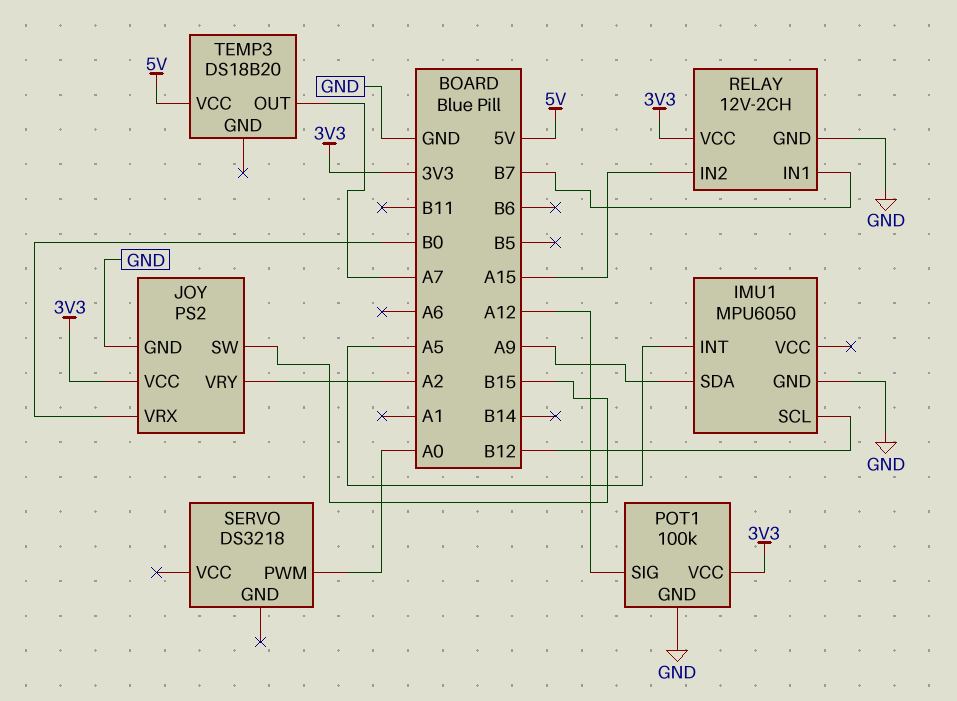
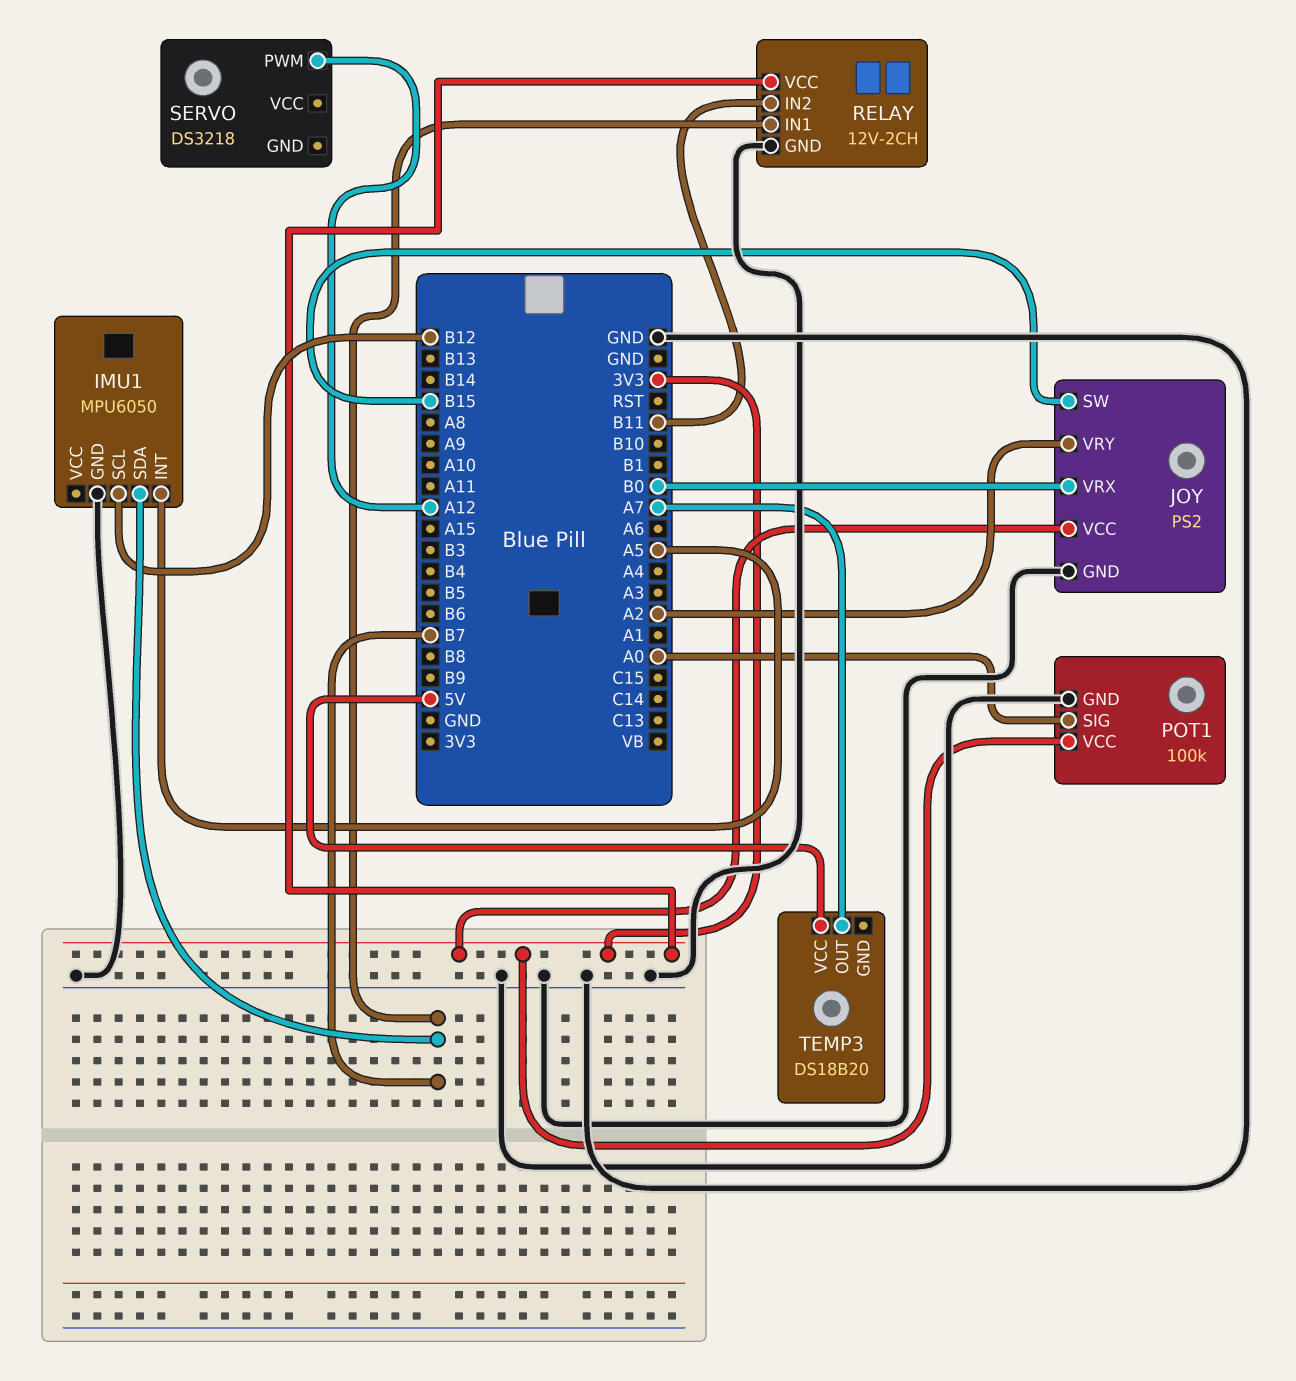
IMU1 pin SDA: A9 -> B7
POT1 pin SIG: A12 -> A0
RELAY pin IN2: A15 -> B11
SERVO pin PWM: A0 -> A12

